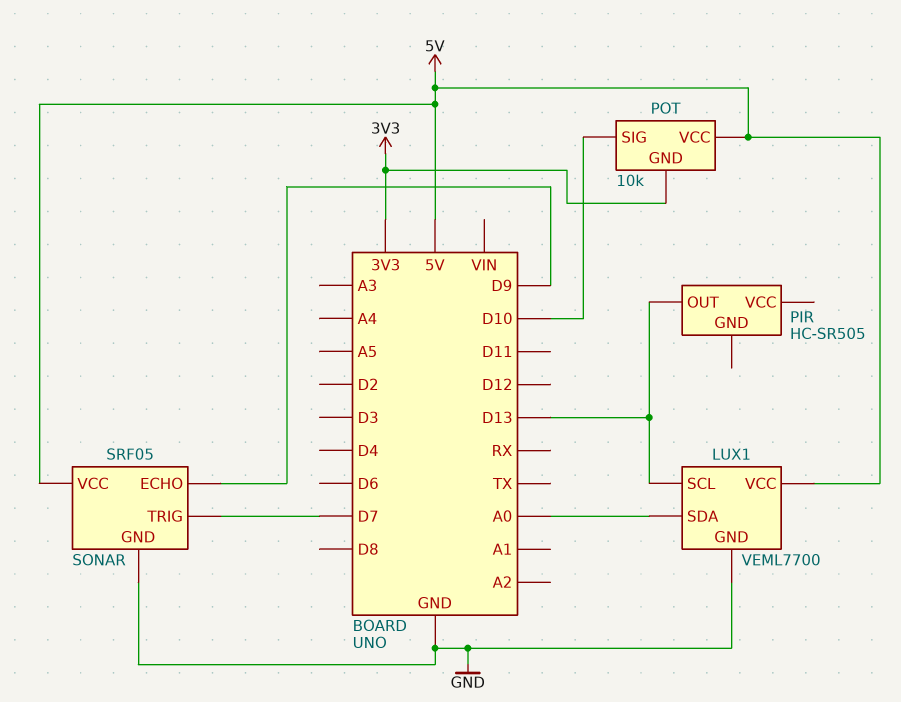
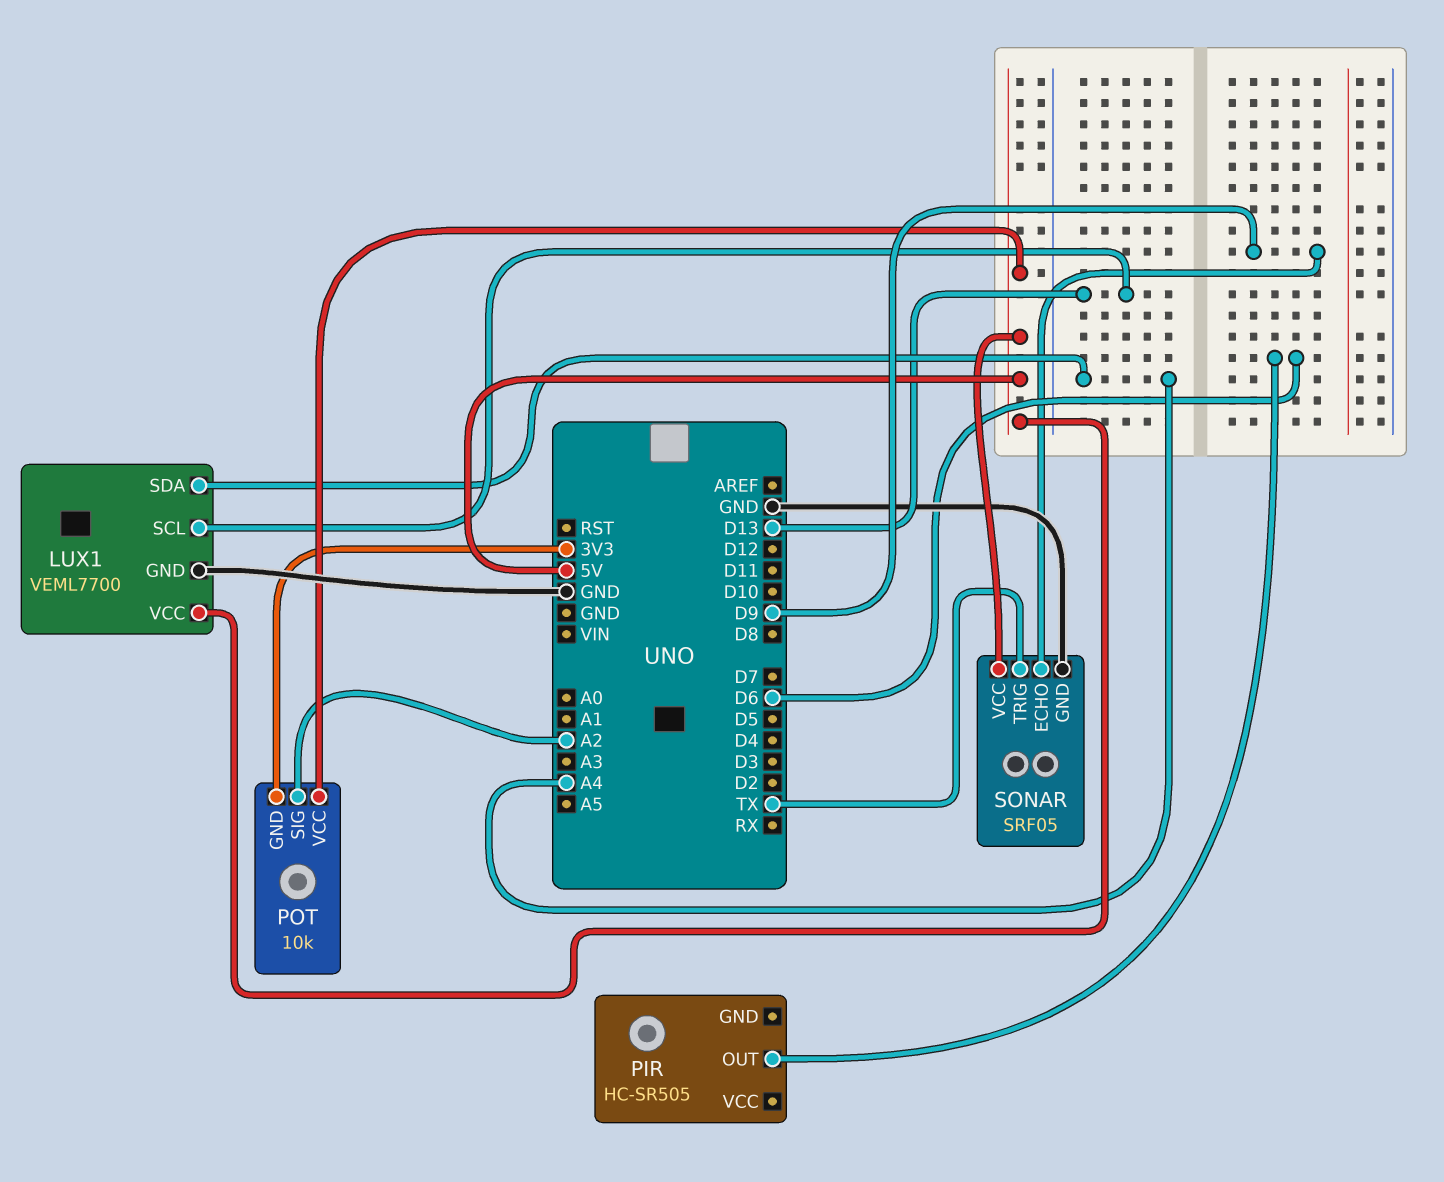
LUX1 pin SDA: A0 -> A4
PIR pin OUT: D13 -> D6
POT pin SIG: D10 -> A2
SONAR pin TRIG: D7 -> TX

